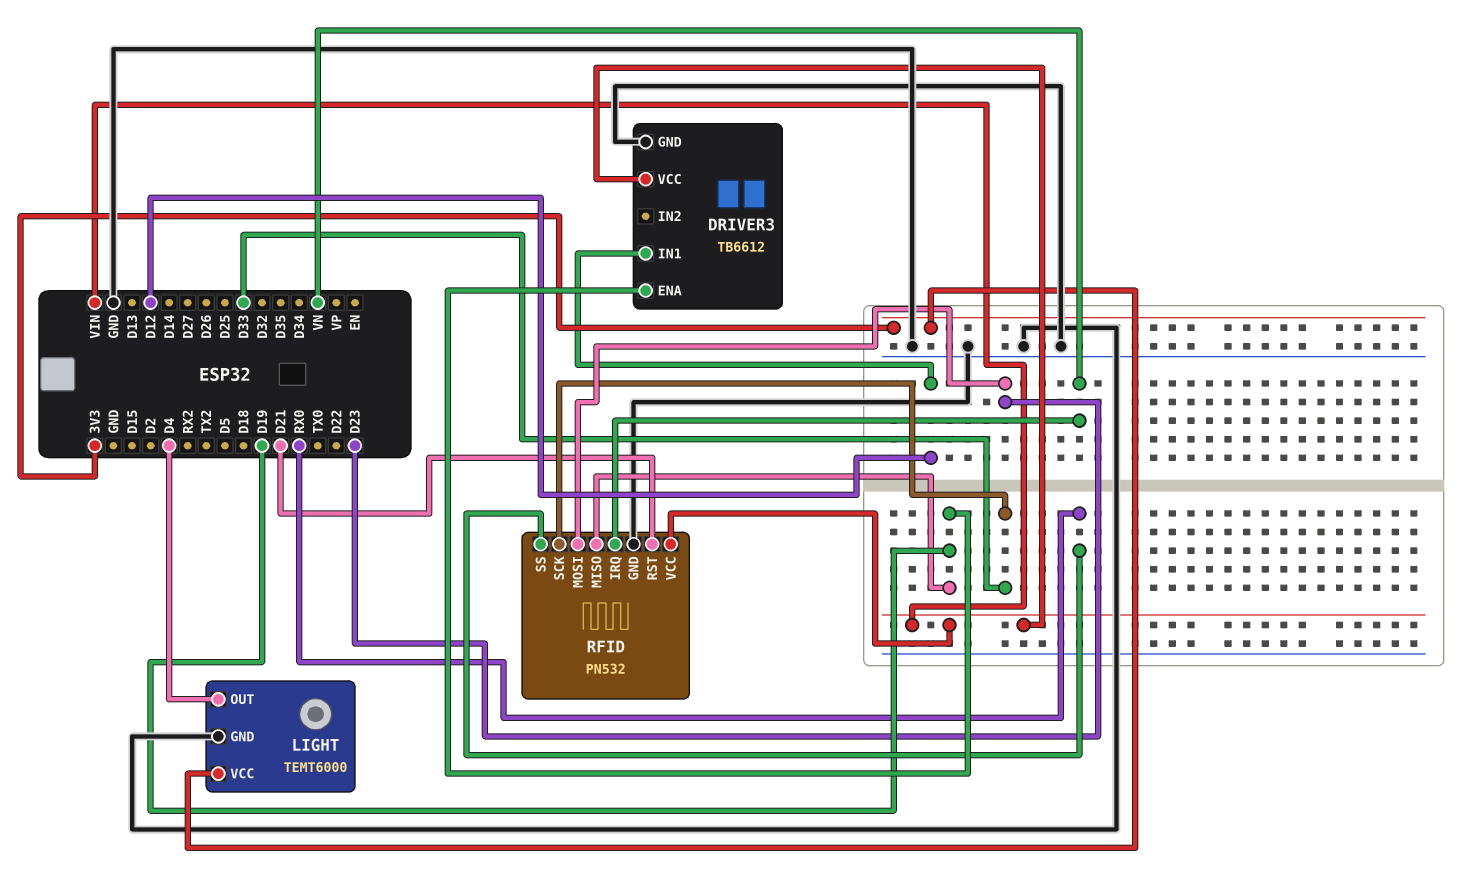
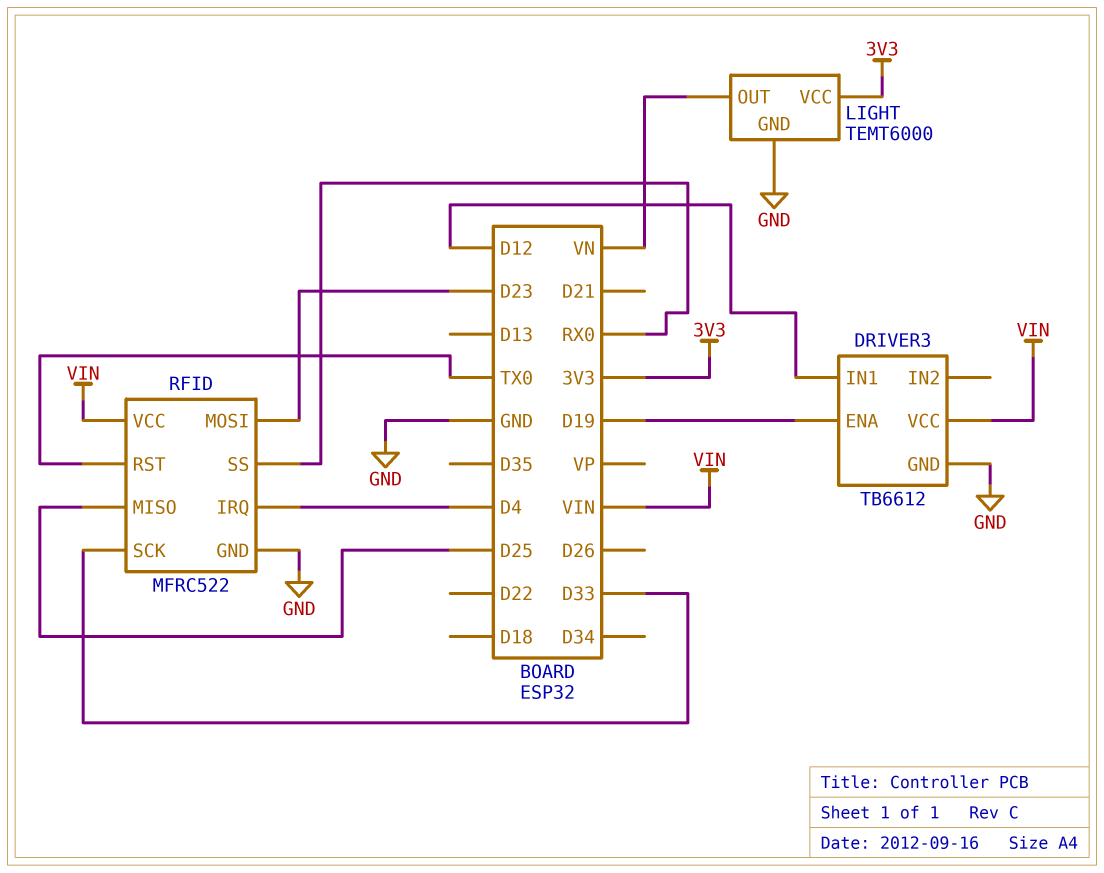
LIGHT pin OUT: D4 -> VN
RFID: PN532 -> MFRC522
RFID pin IRQ: VN -> D4
RFID pin MISO: D19 -> D25
RFID pin RST: D21 -> TX0

